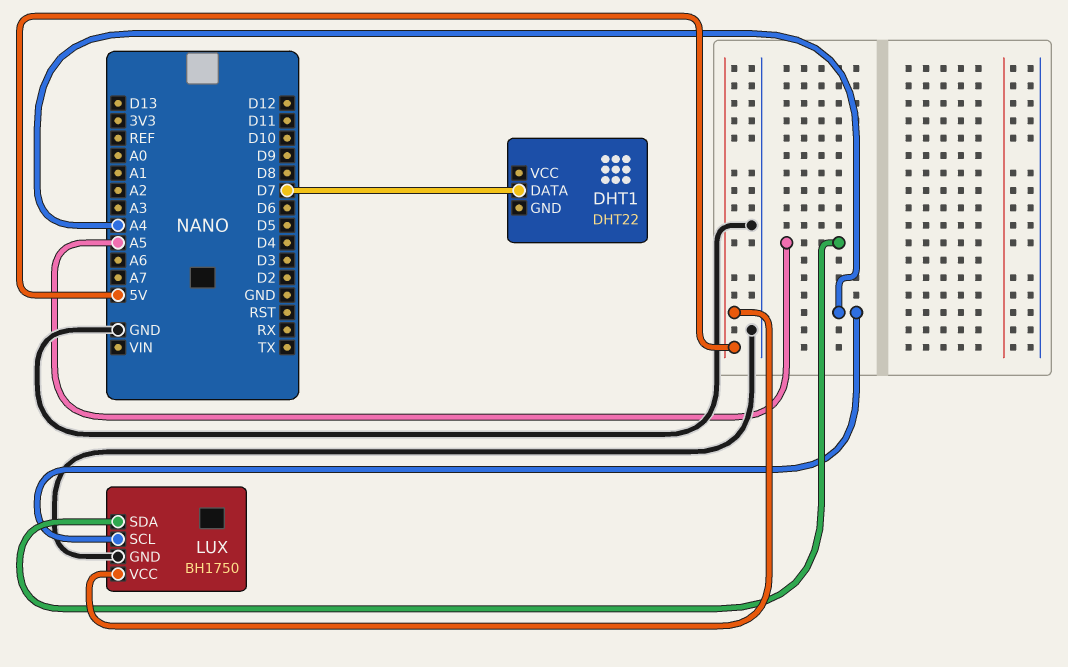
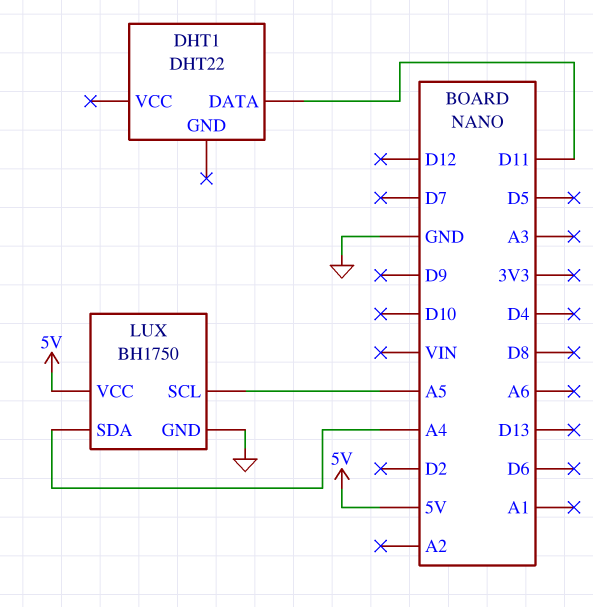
DHT1 pin DATA: D7 -> D11
LUX pin SCL: A4 -> A5
LUX pin SDA: A5 -> A4

